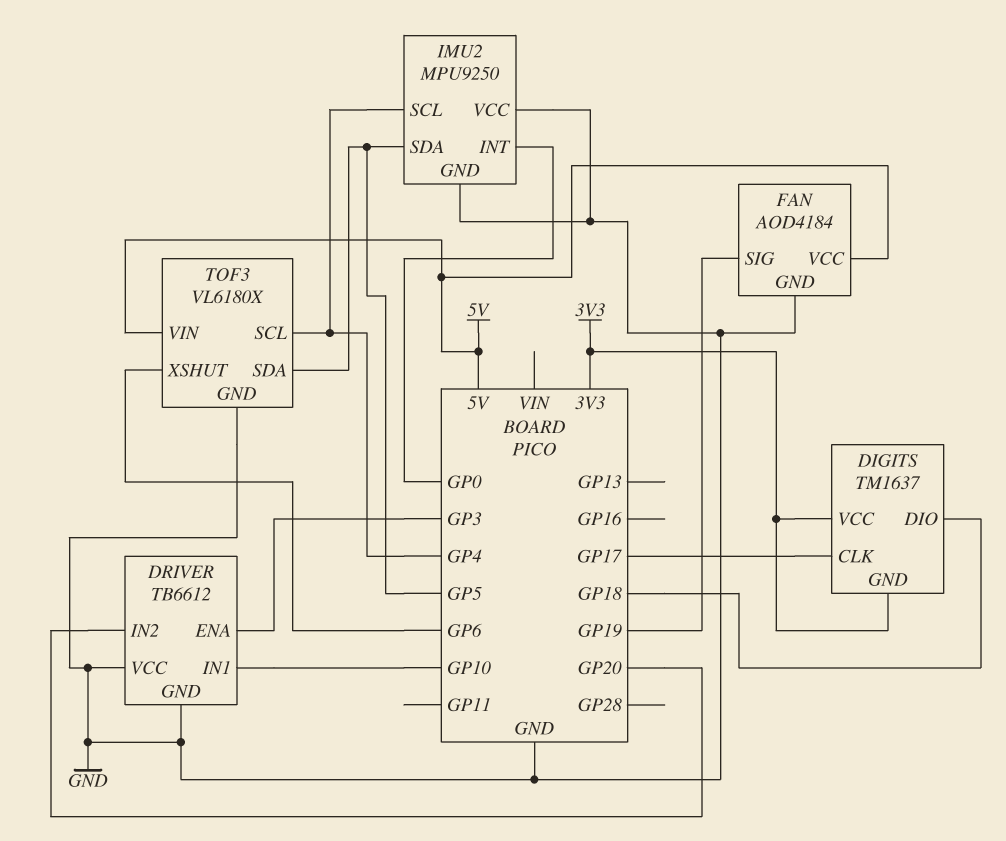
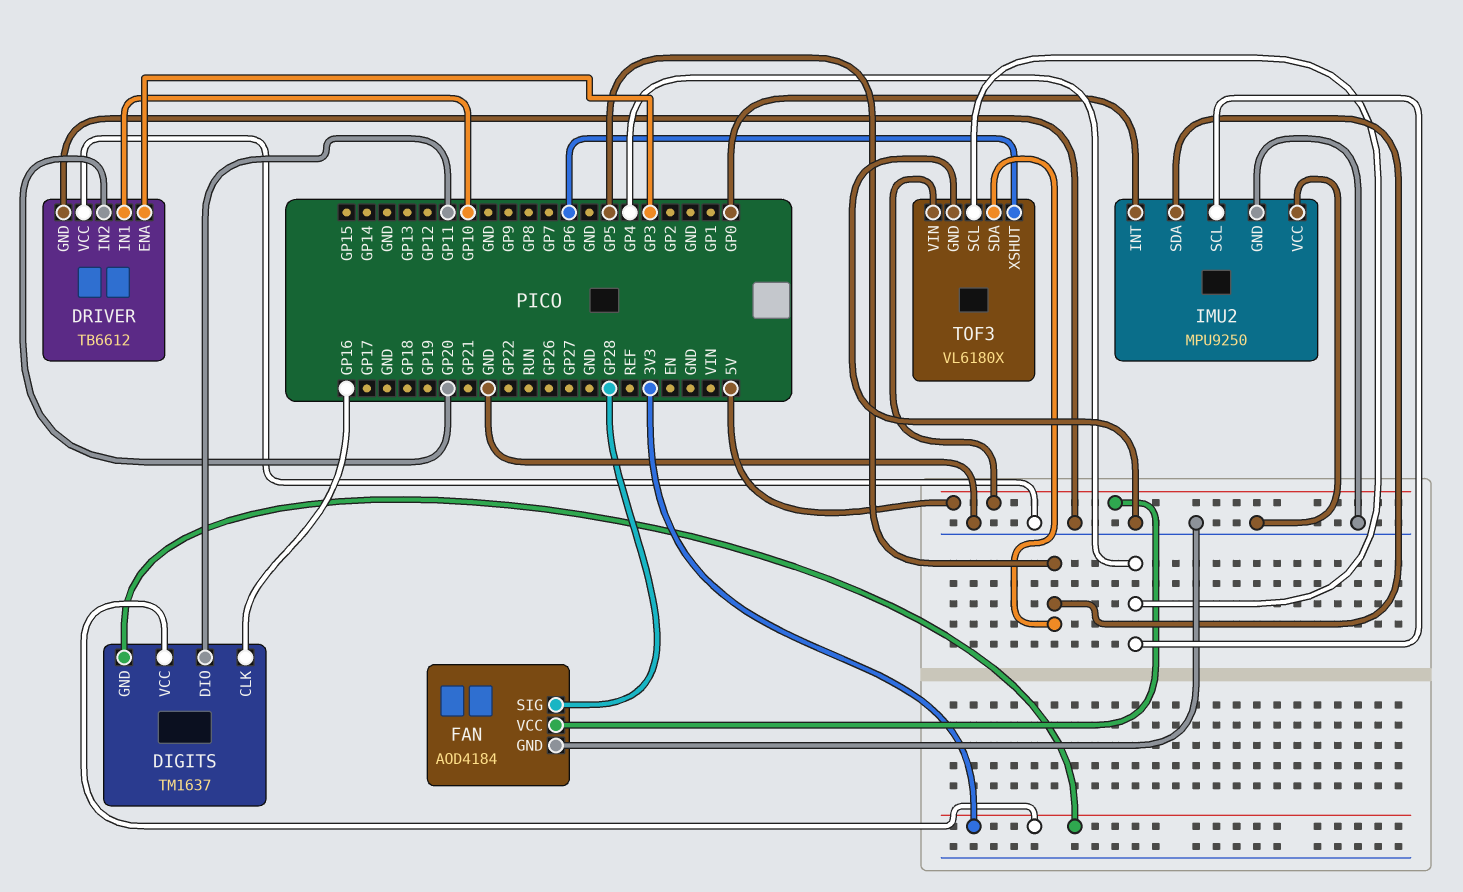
DIGITS pin CLK: GP17 -> GP16
DIGITS pin DIO: GP18 -> GP11
FAN pin SIG: GP19 -> GP28

